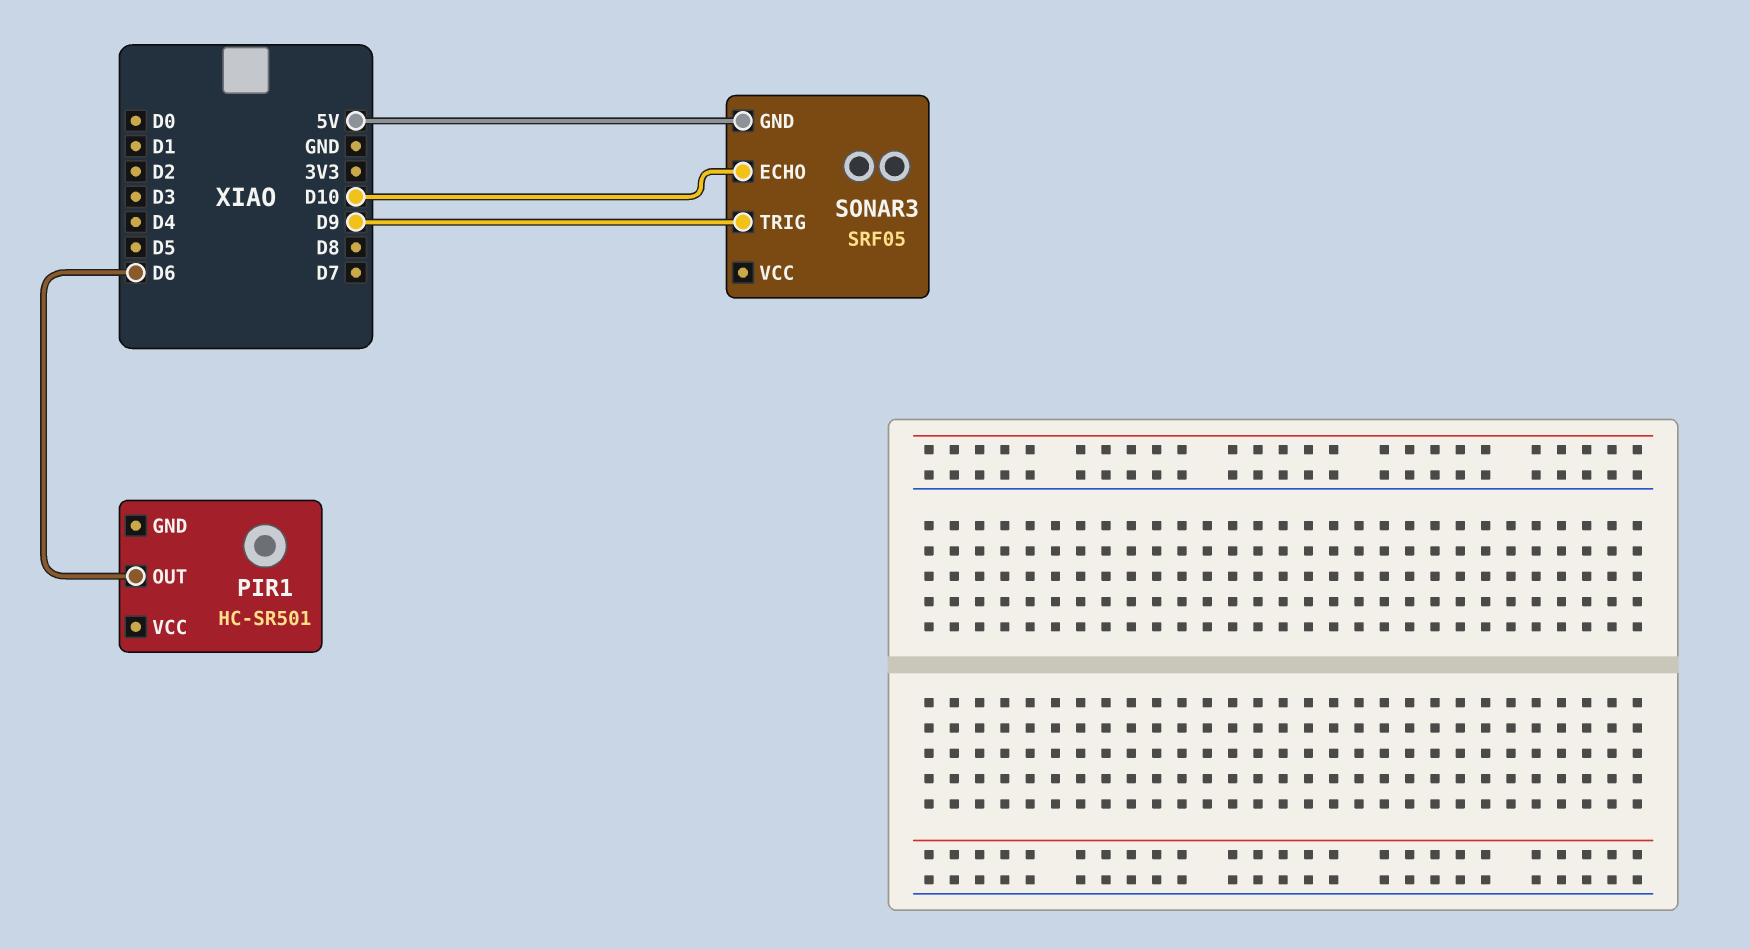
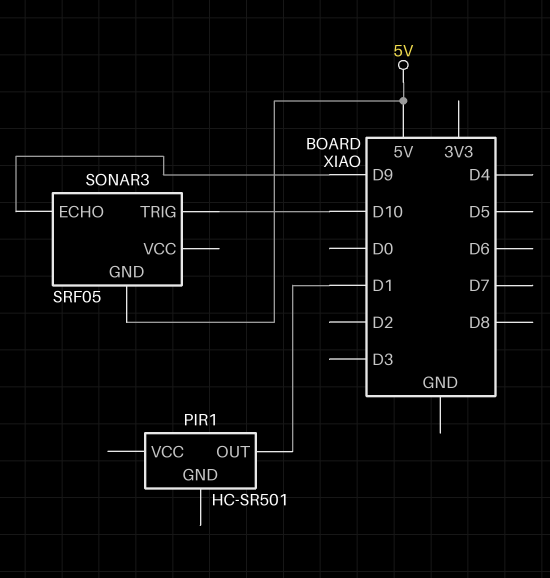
PIR1 pin OUT: D6 -> D1
SONAR3 pin ECHO: D10 -> D9
SONAR3 pin TRIG: D9 -> D10

